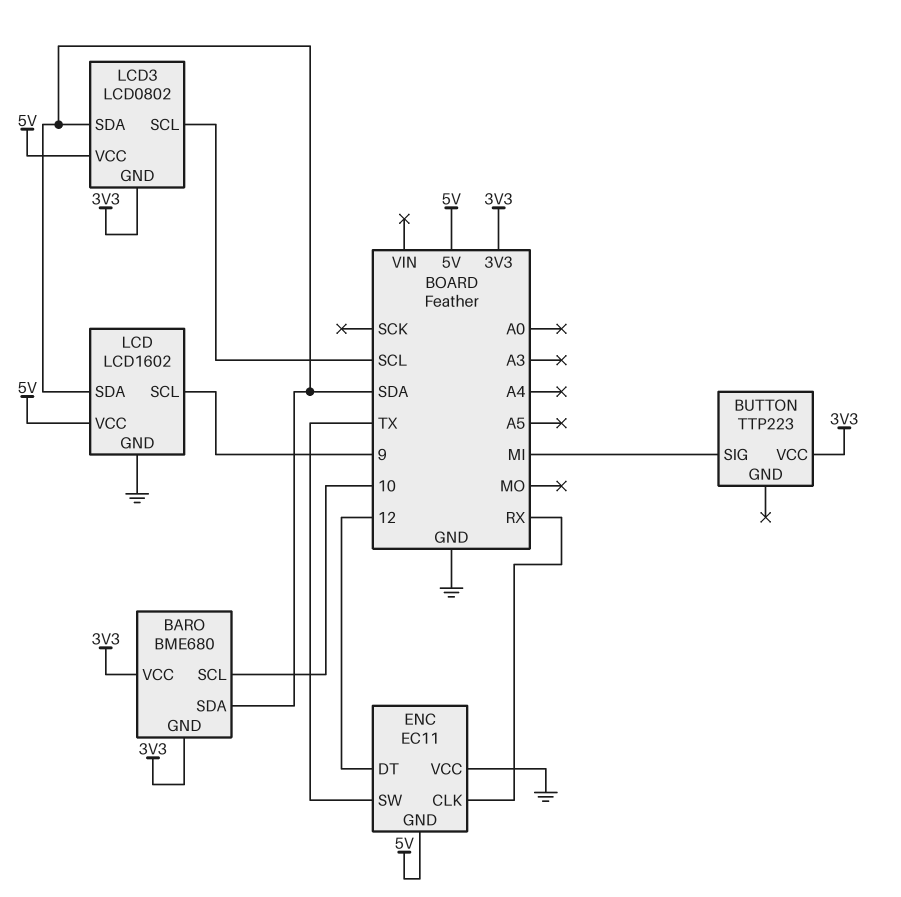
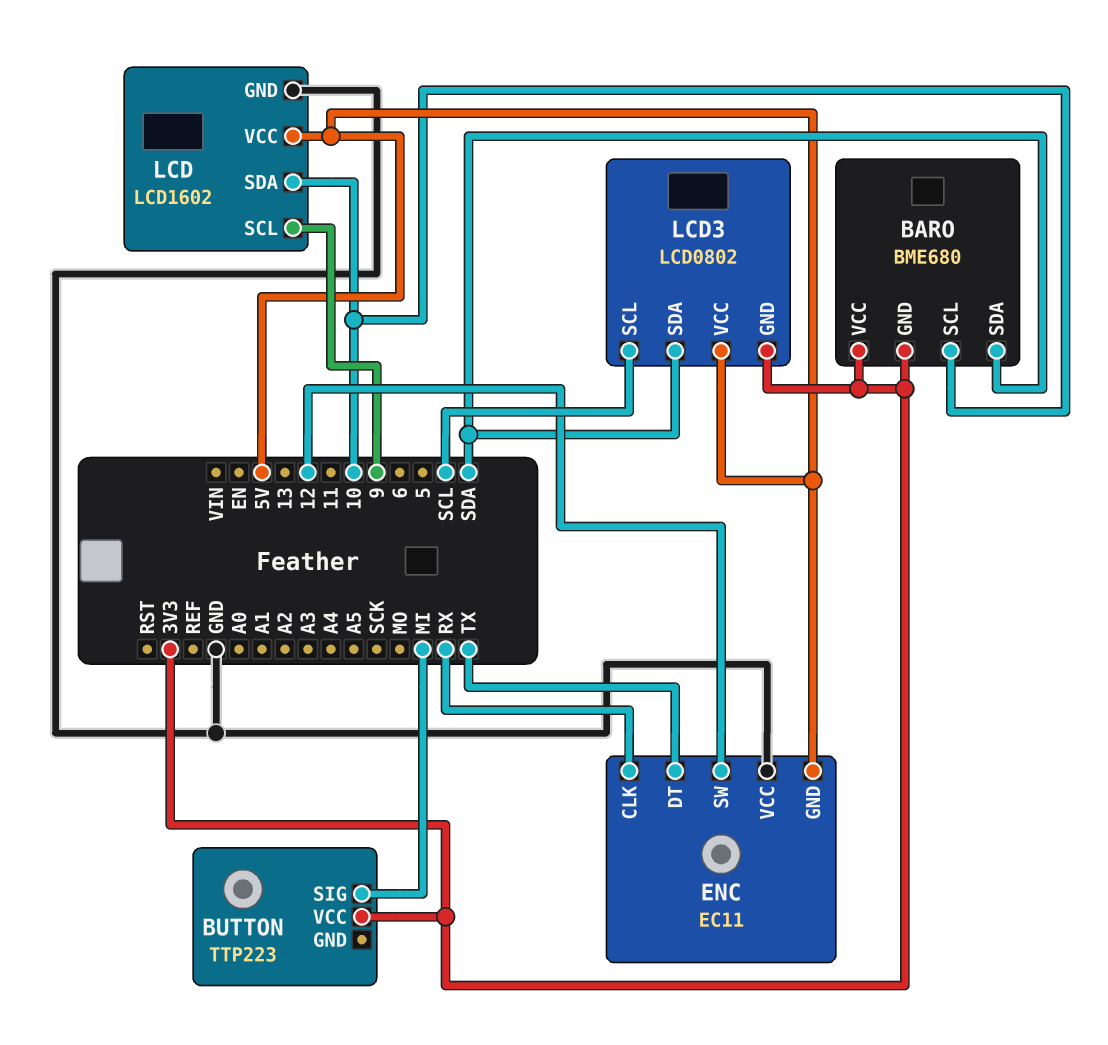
ENC pin DT: 12 -> TX
ENC pin SW: TX -> 12
LCD pin SDA: SDA -> 10

